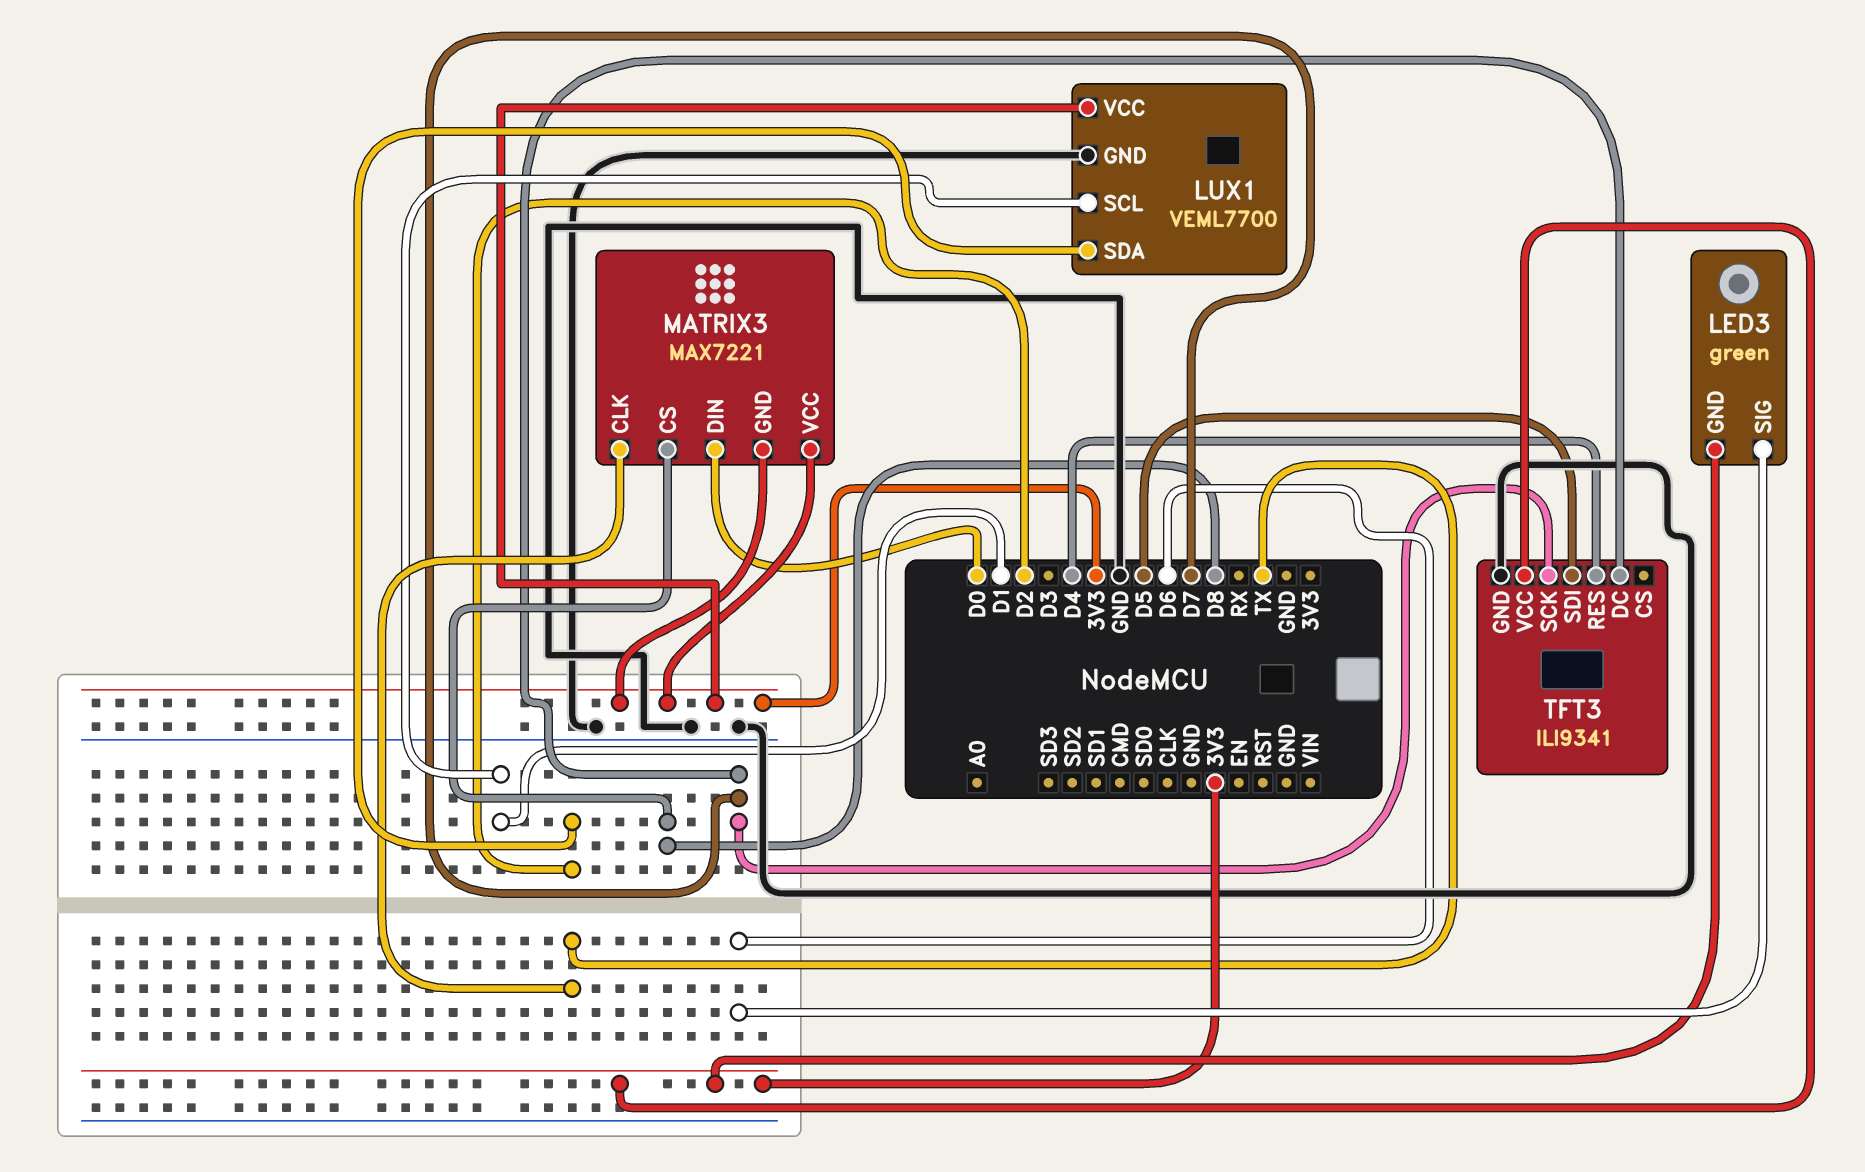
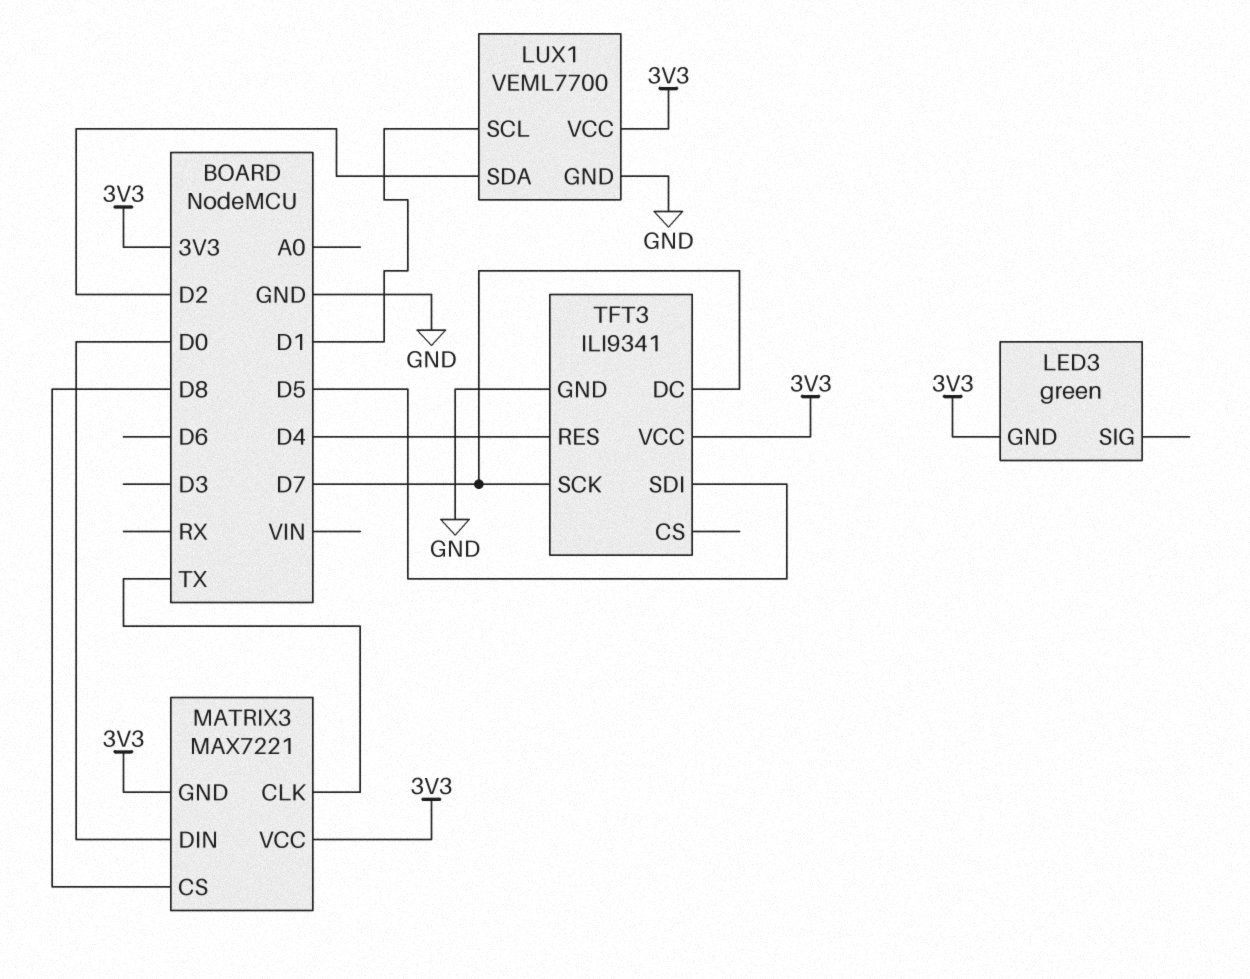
LED3 pin SIG: D6 -> none

